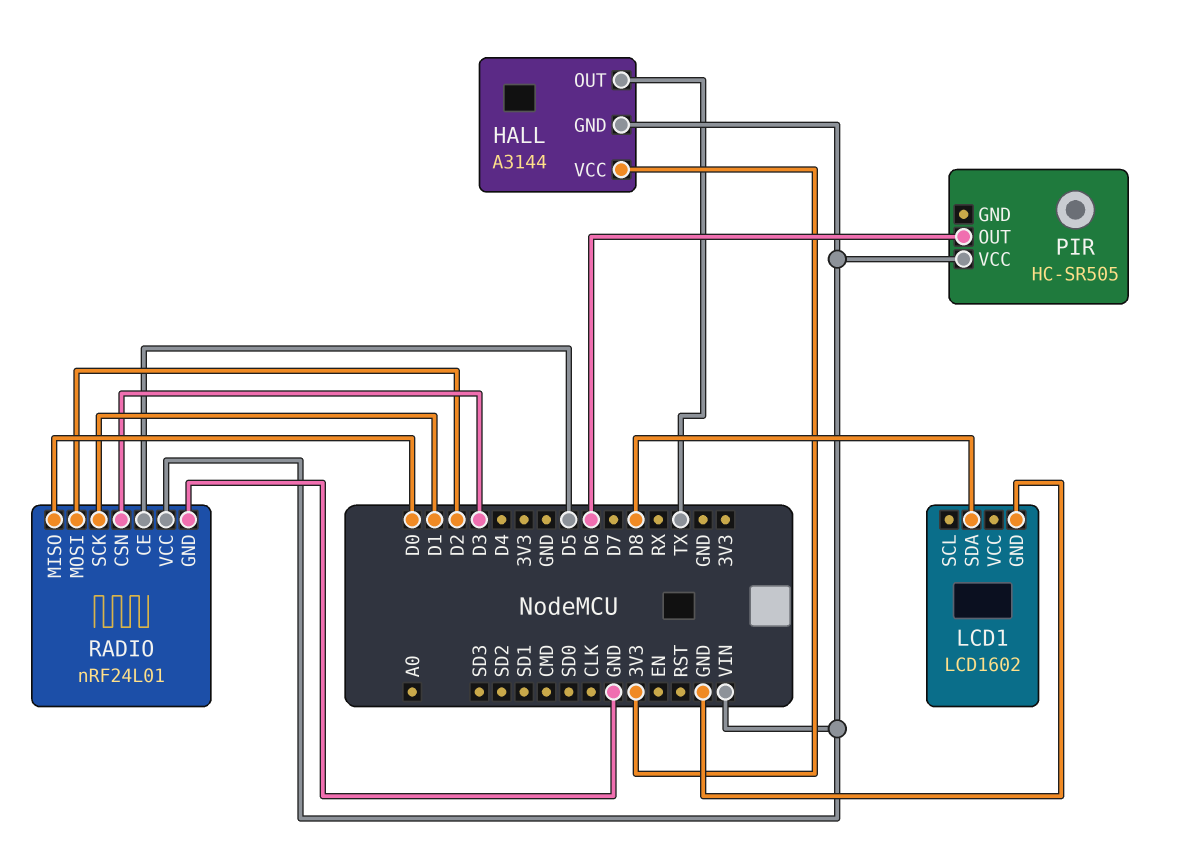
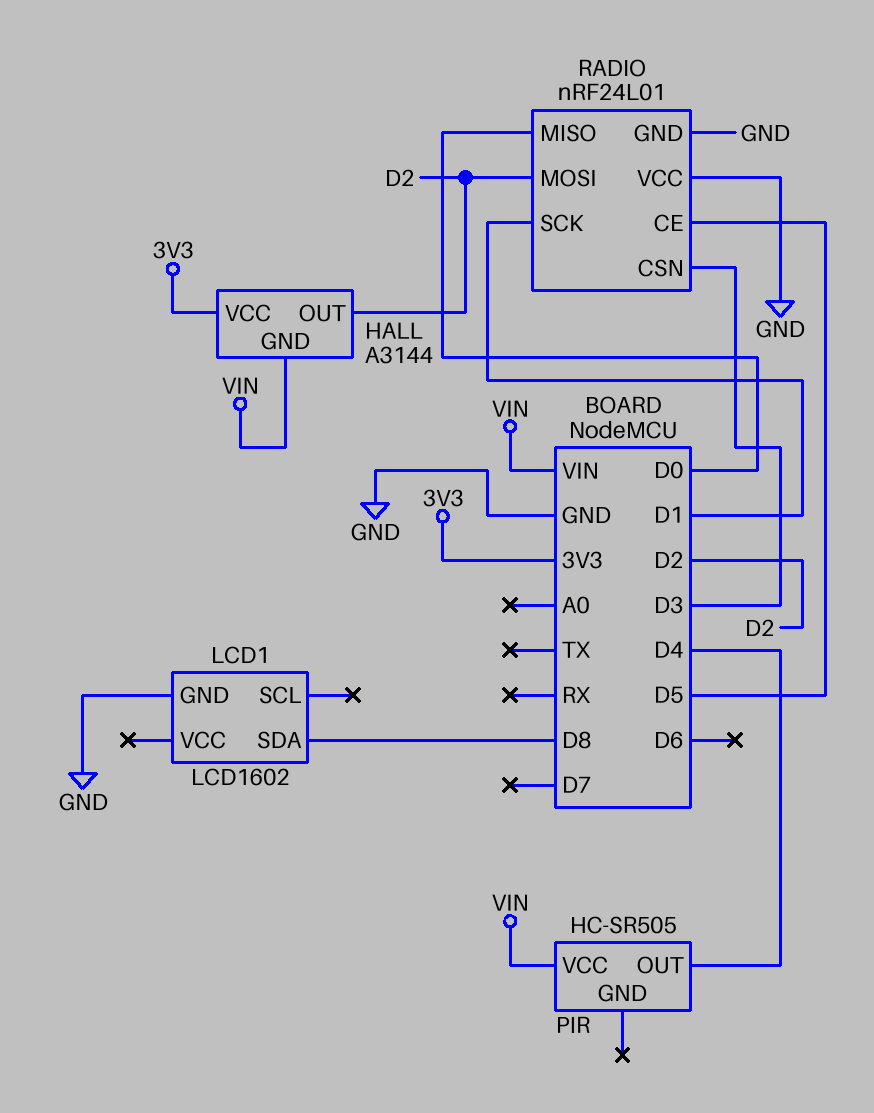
HALL pin OUT: TX -> D2
PIR pin OUT: D6 -> D4
RADIO pin VCC: VIN -> GND

